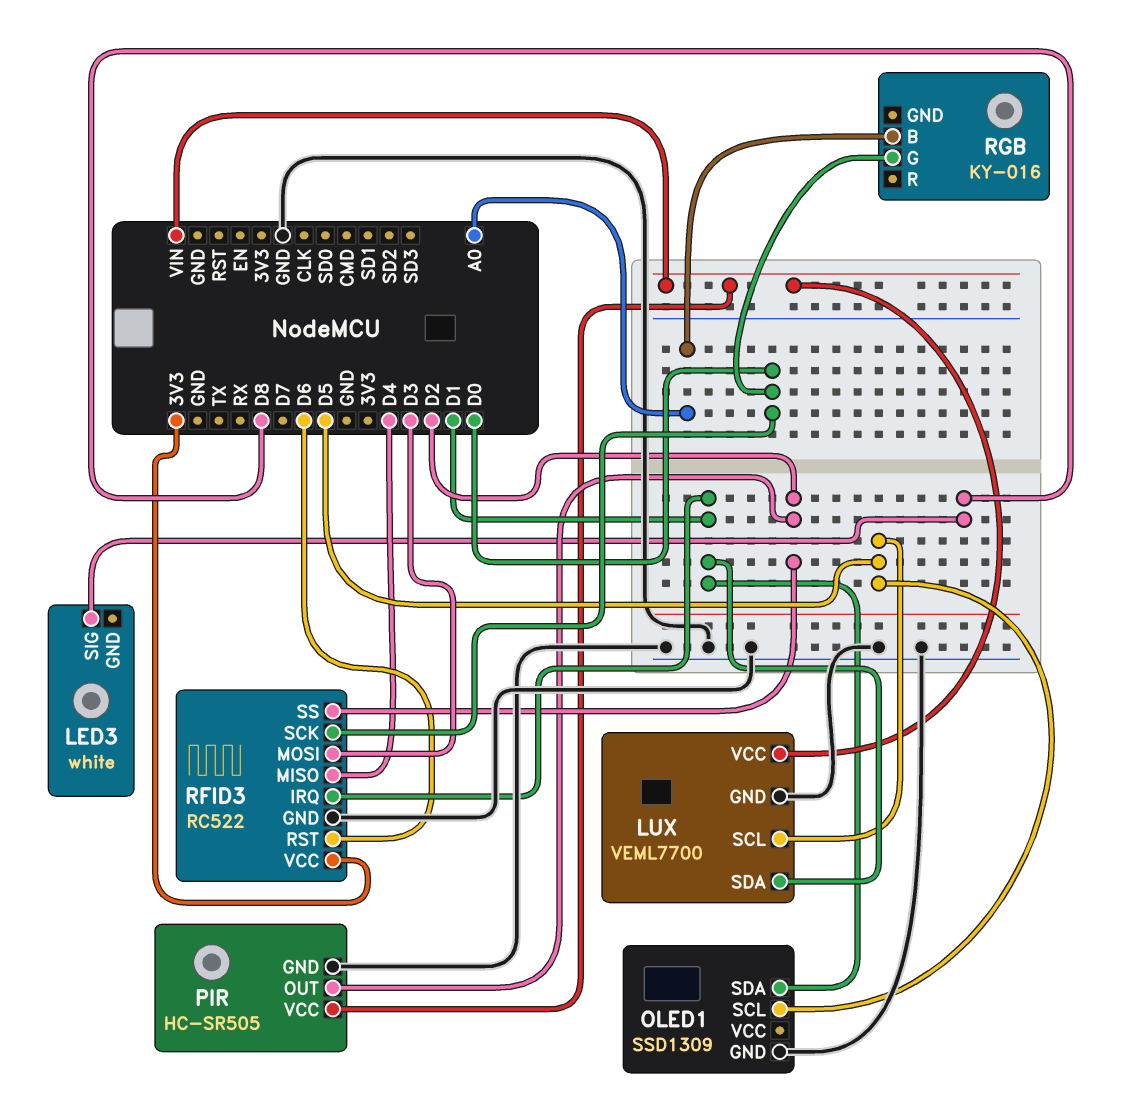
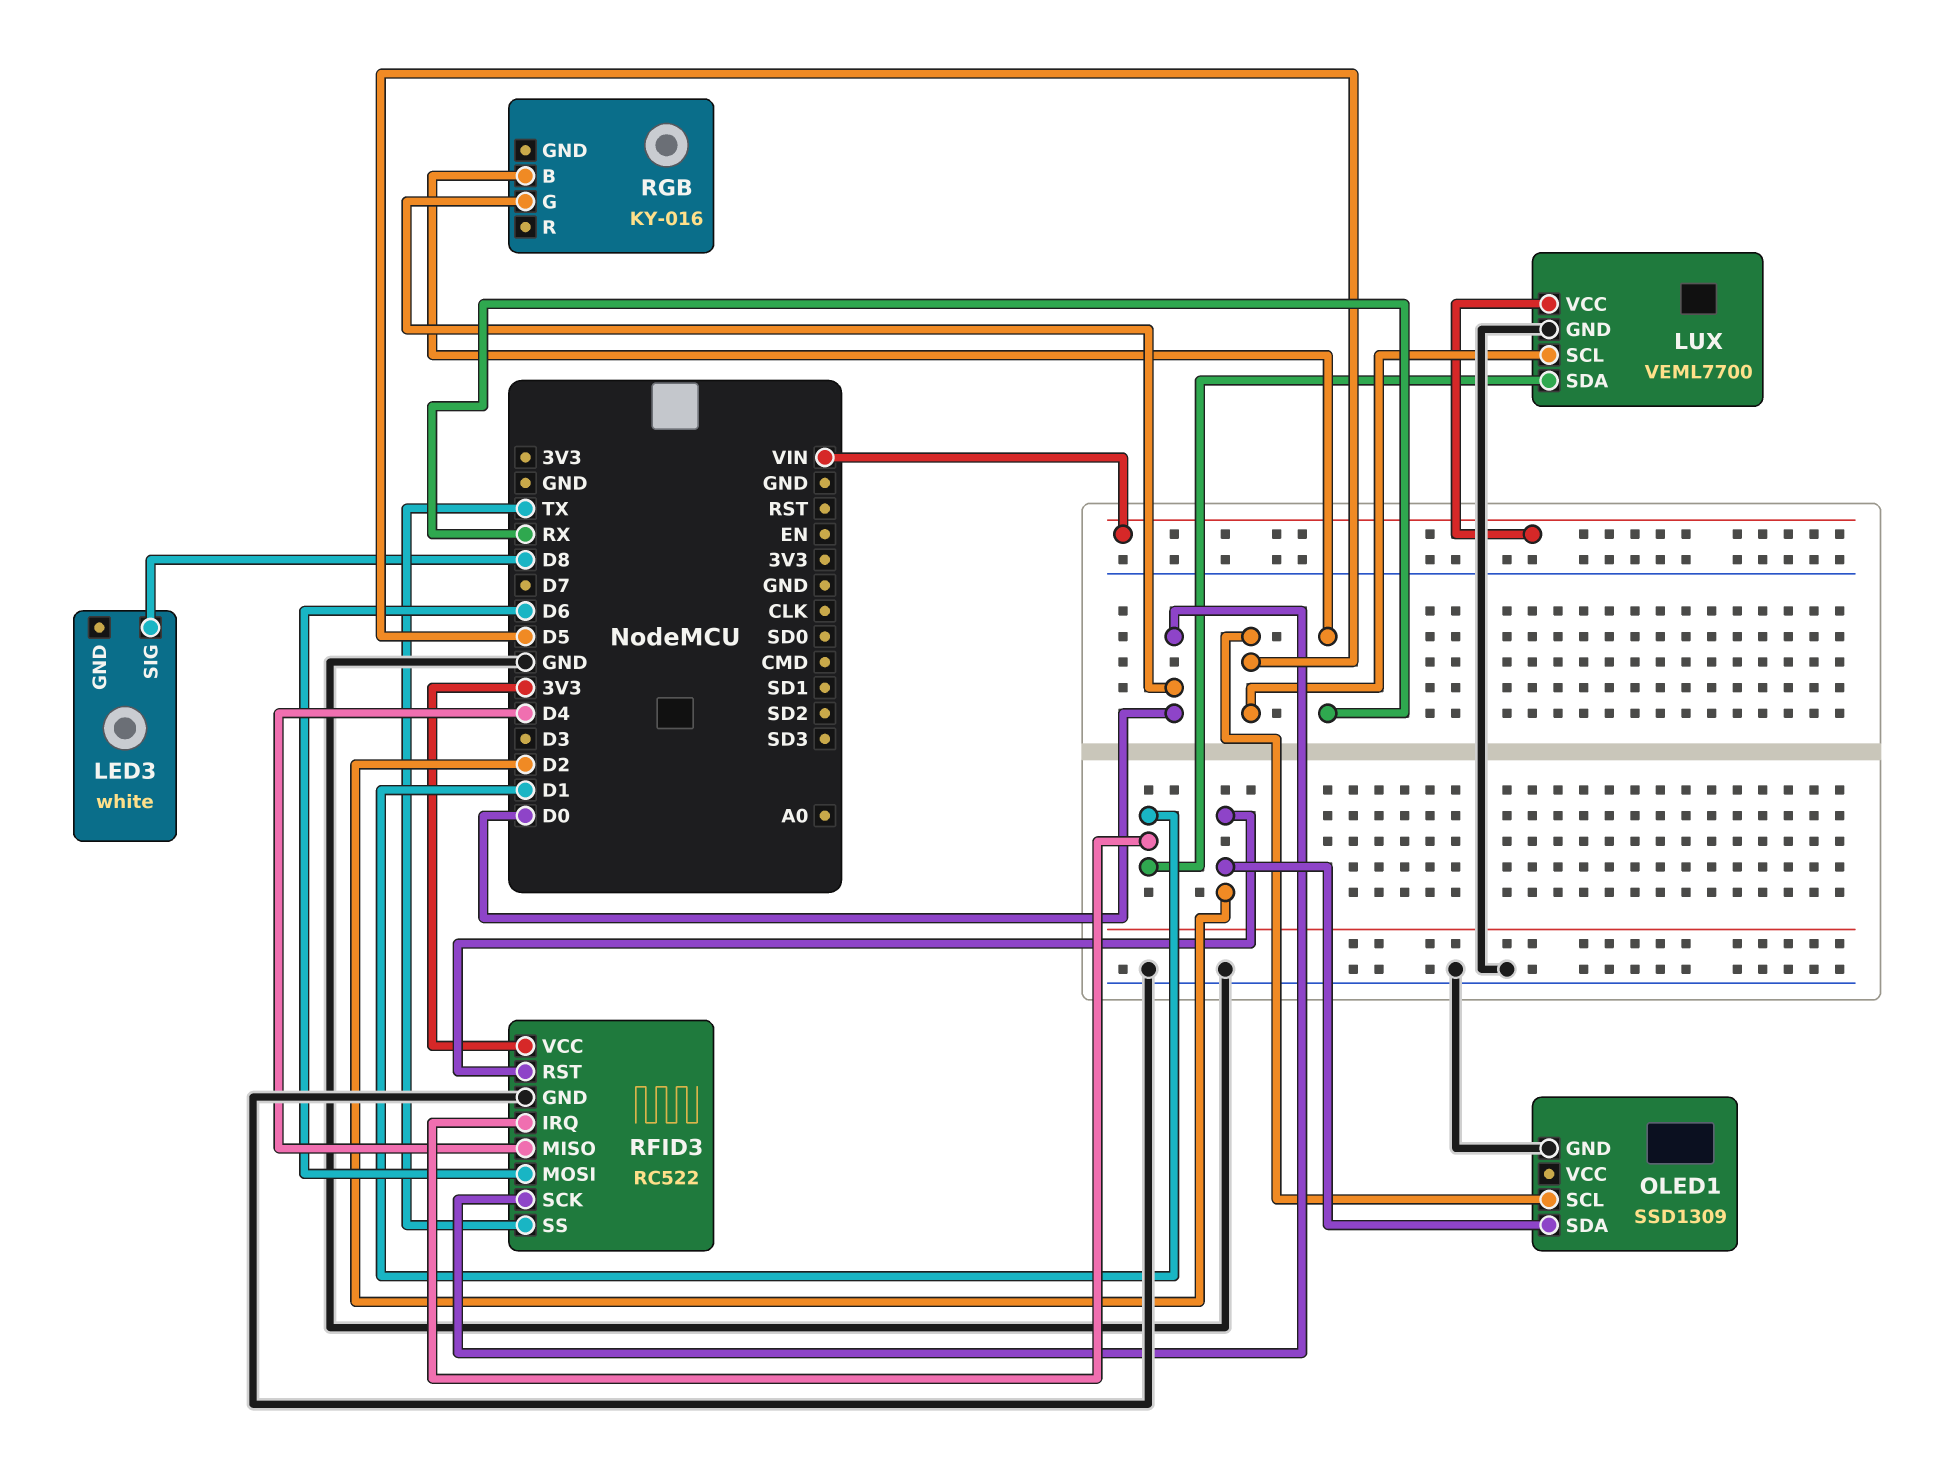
OLED1 pin SDA: D1 -> D2
PIR: HC-SR505 -> none
PIR pin GND: GND -> none
PIR pin OUT: D2 -> none
PIR pin VCC: VIN -> none
RFID3 pin MOSI: D3 -> D6
RFID3 pin RST: D6 -> D2
RFID3 pin SS: D2 -> TX
RGB pin B: A0 -> RX

